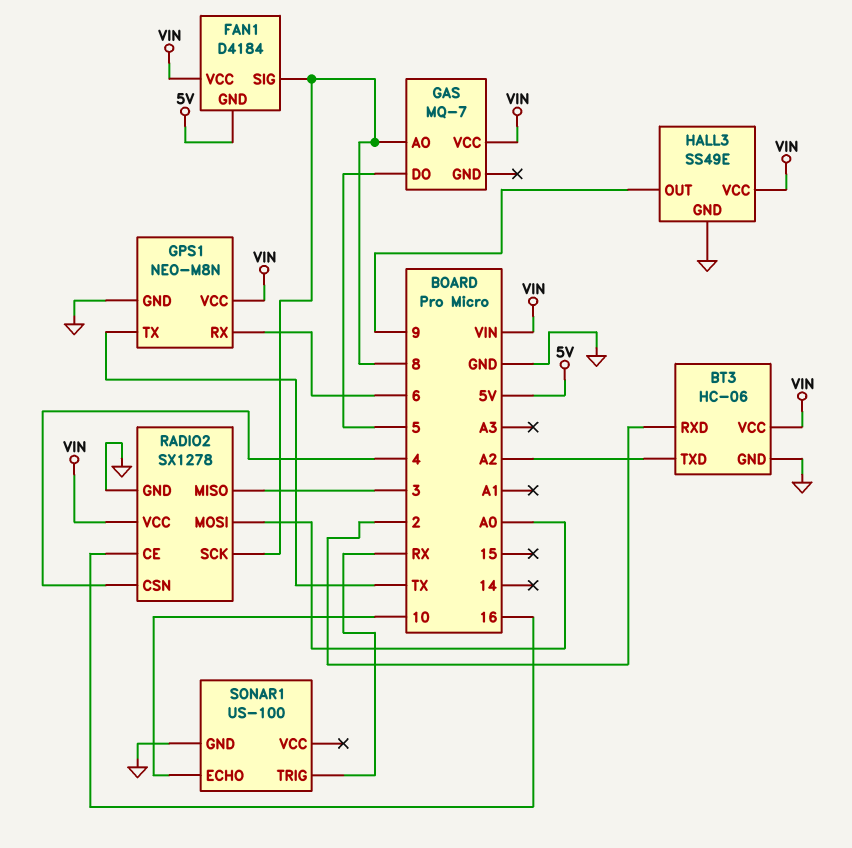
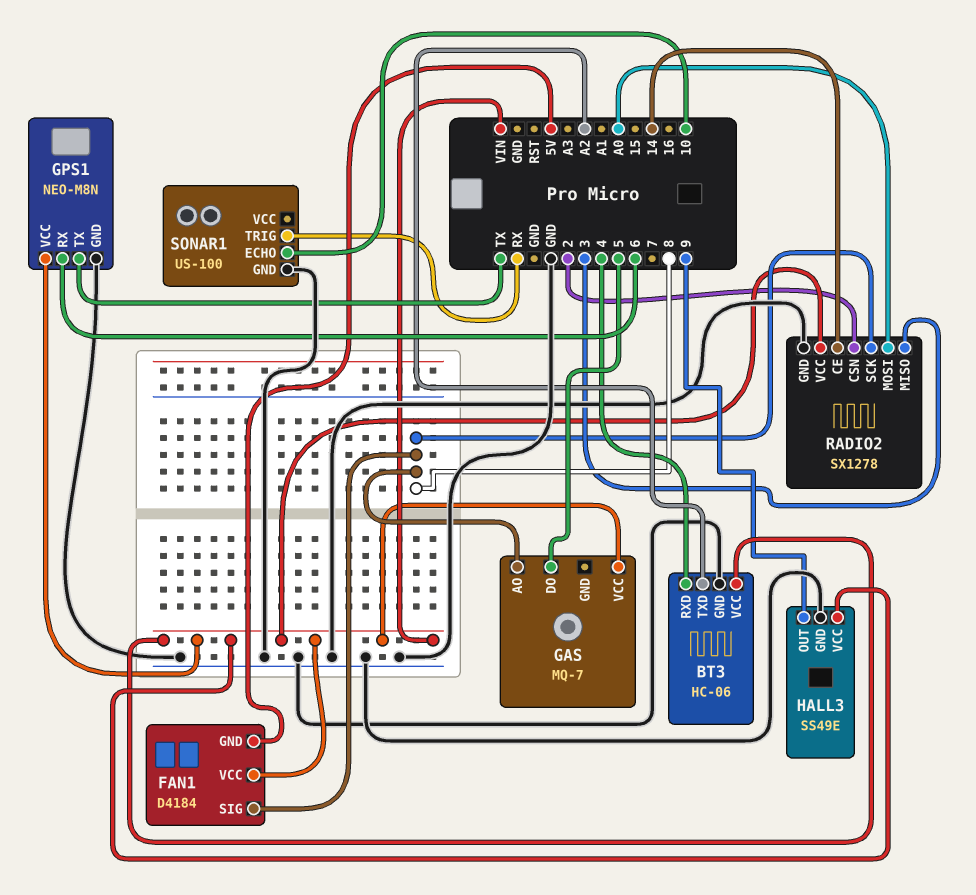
BT3 pin RXD: 2 -> 4
RADIO2 pin CE: 16 -> 14
RADIO2 pin CSN: 4 -> 2

